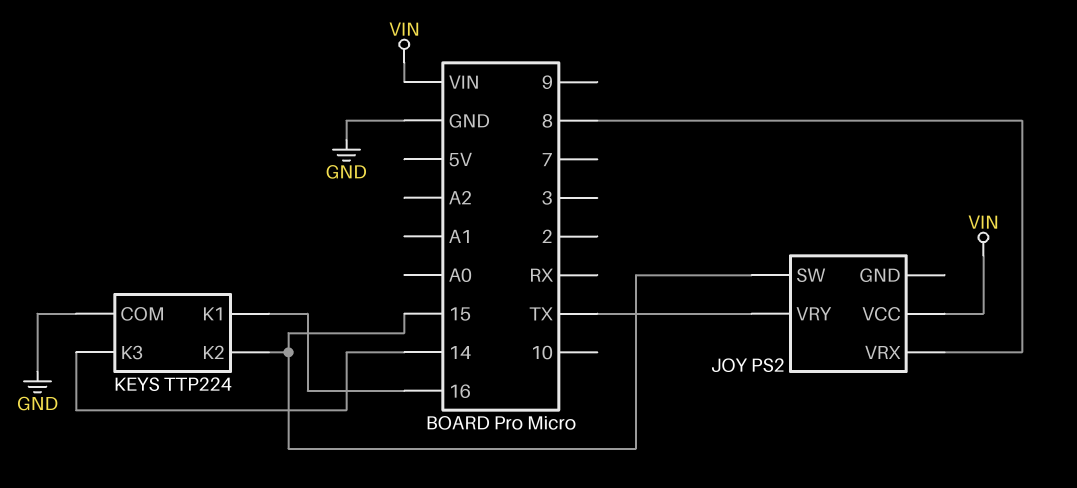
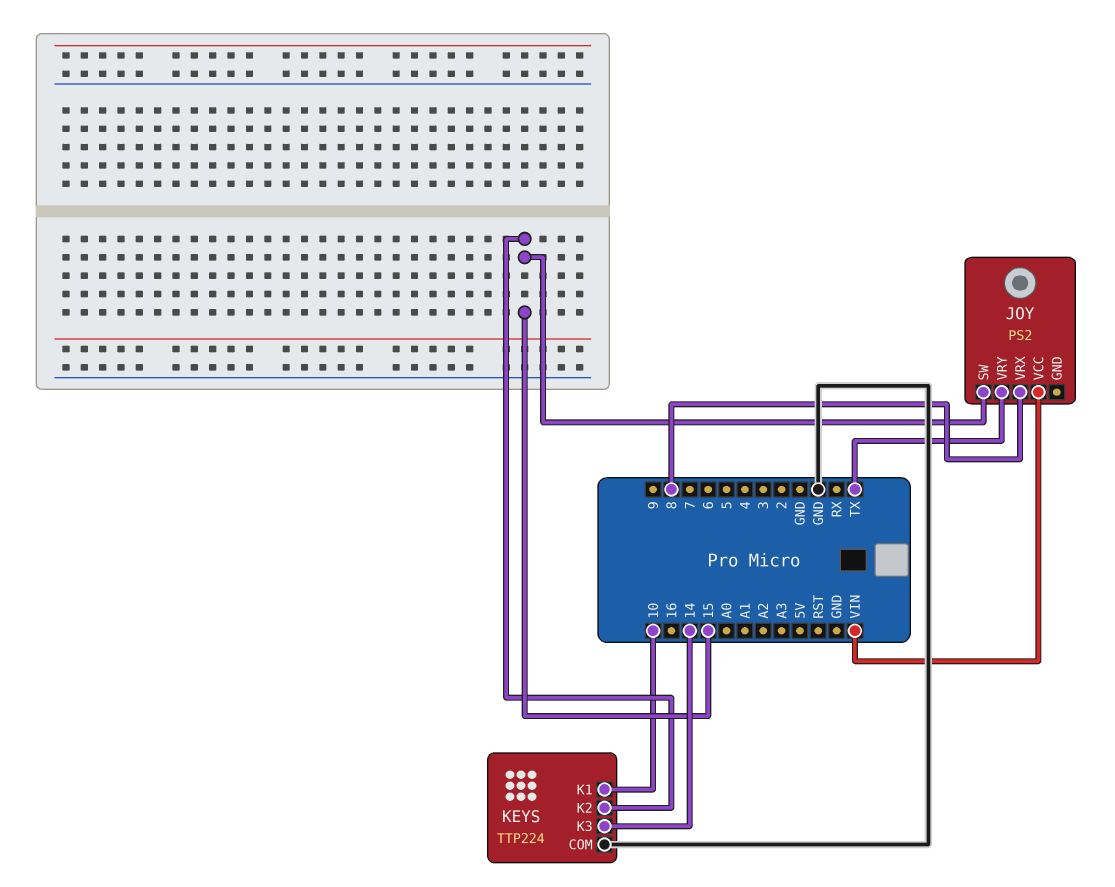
KEYS pin K1: 16 -> 10

